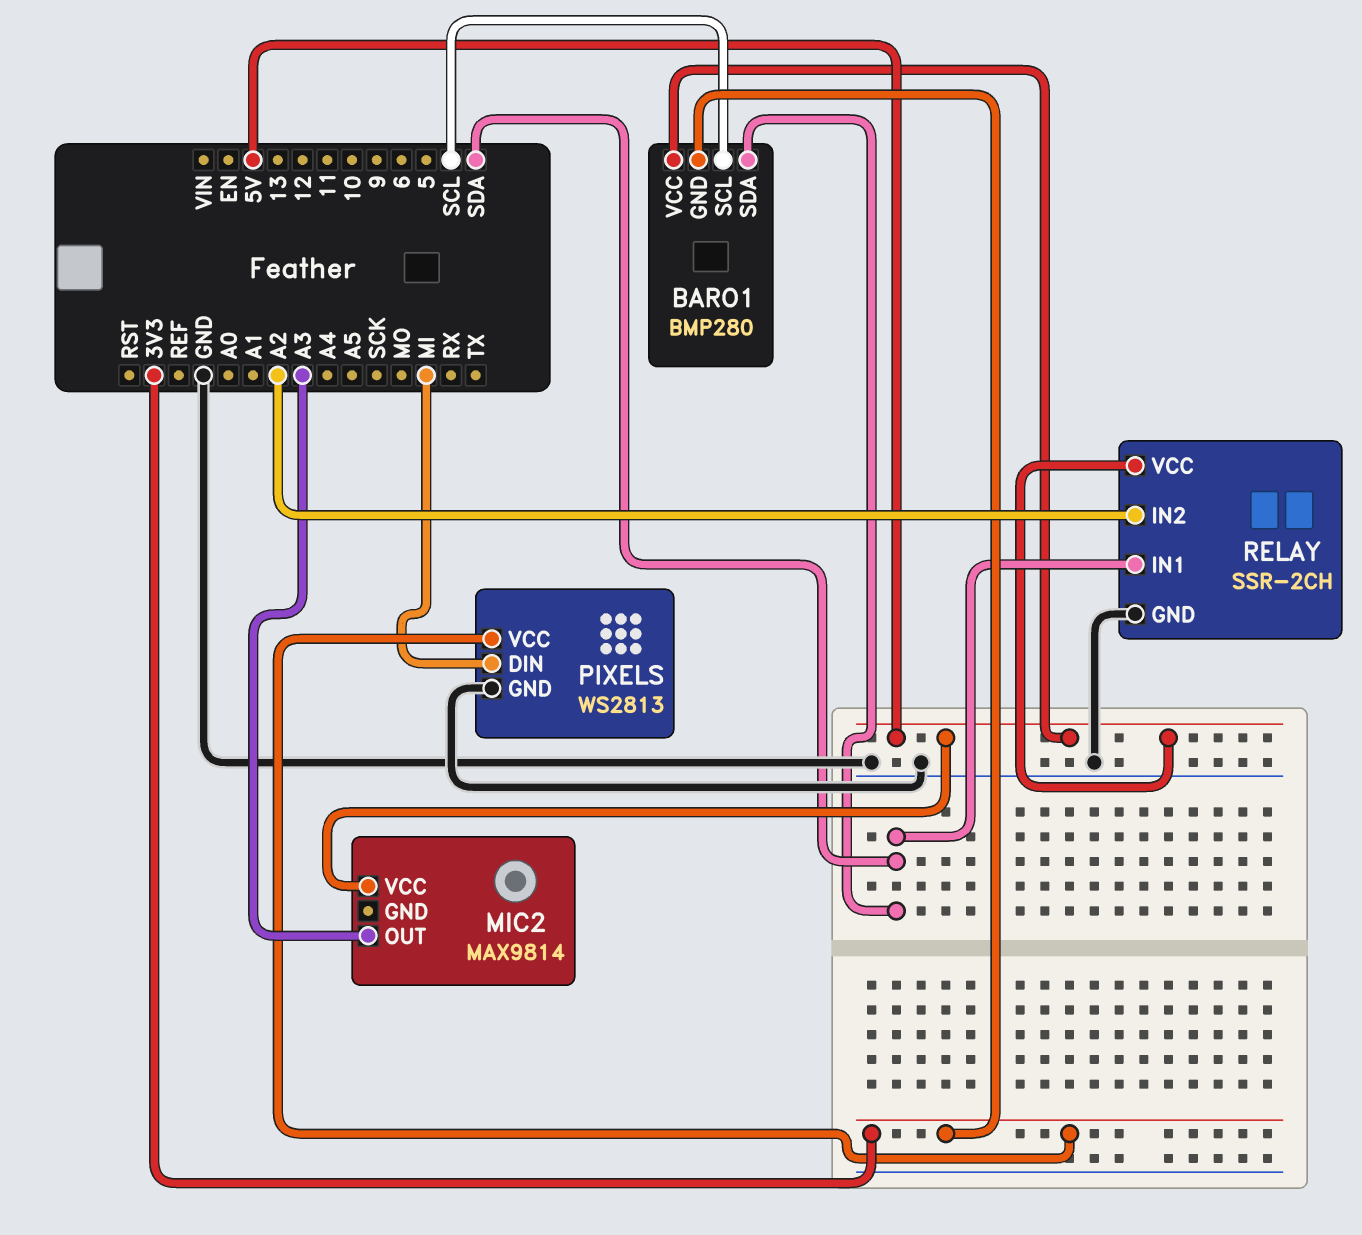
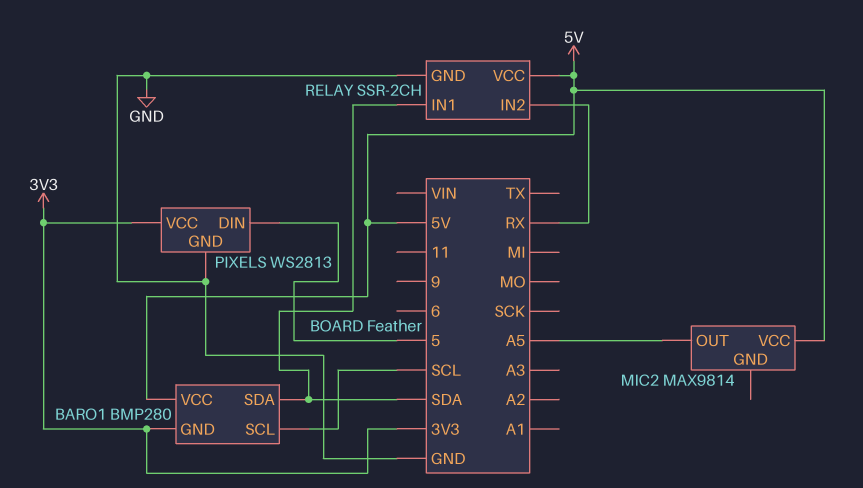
MIC2 pin OUT: A3 -> A5
PIXELS pin DIN: MI -> 5
RELAY pin IN2: A2 -> RX

